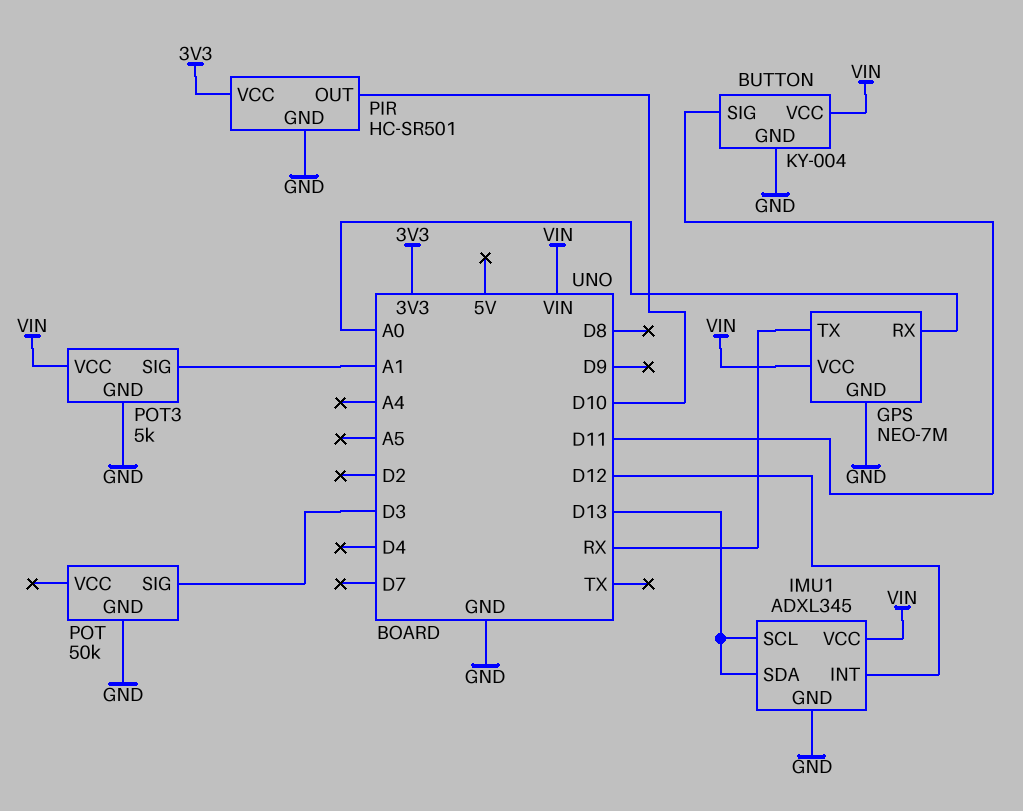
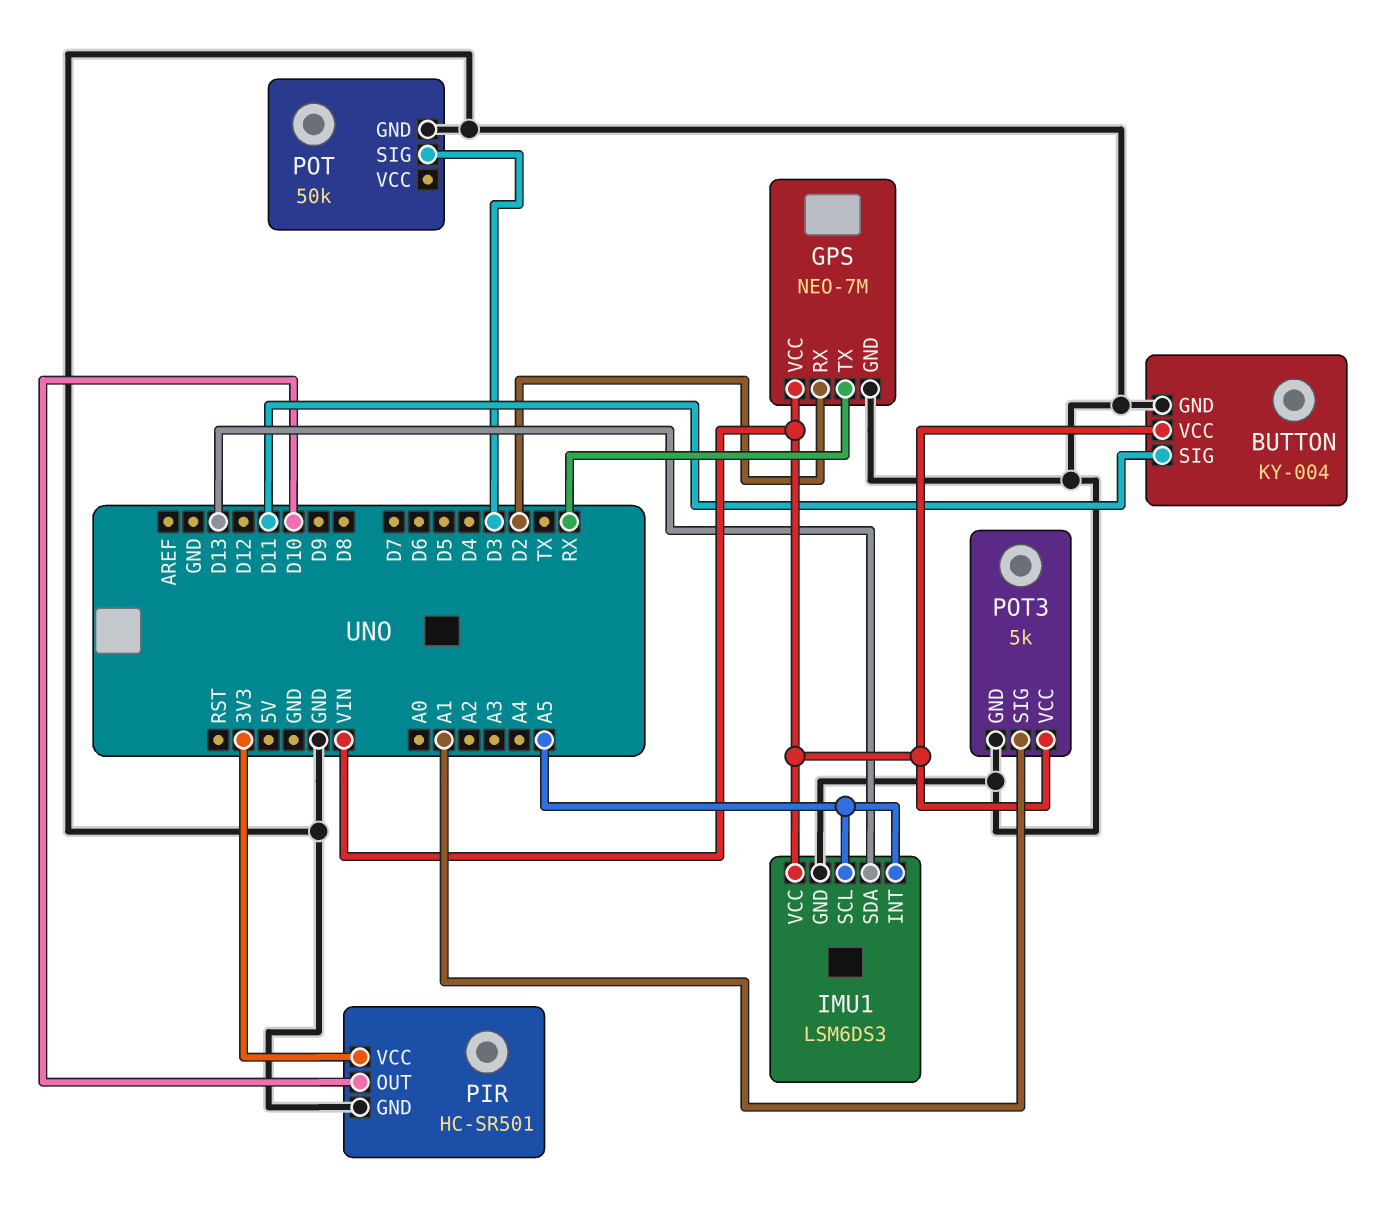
GPS pin RX: A0 -> D2
IMU1: ADXL345 -> LSM6DS3
IMU1 pin INT: D12 -> A5
IMU1 pin SCL: D13 -> A5

